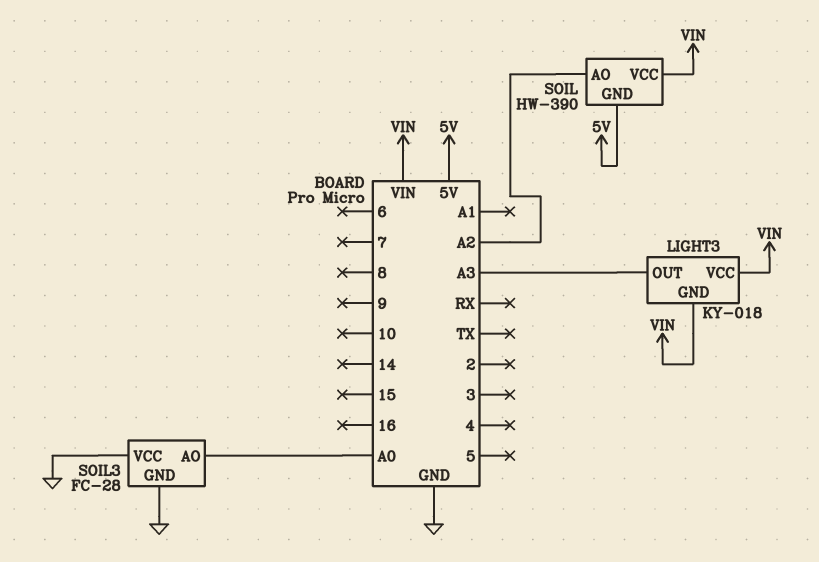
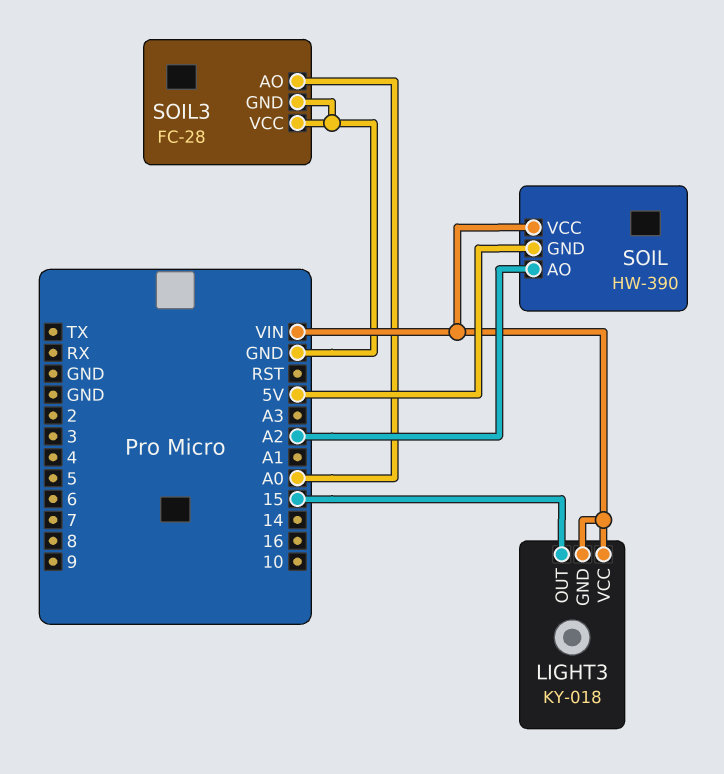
LIGHT3 pin OUT: A3 -> 15

